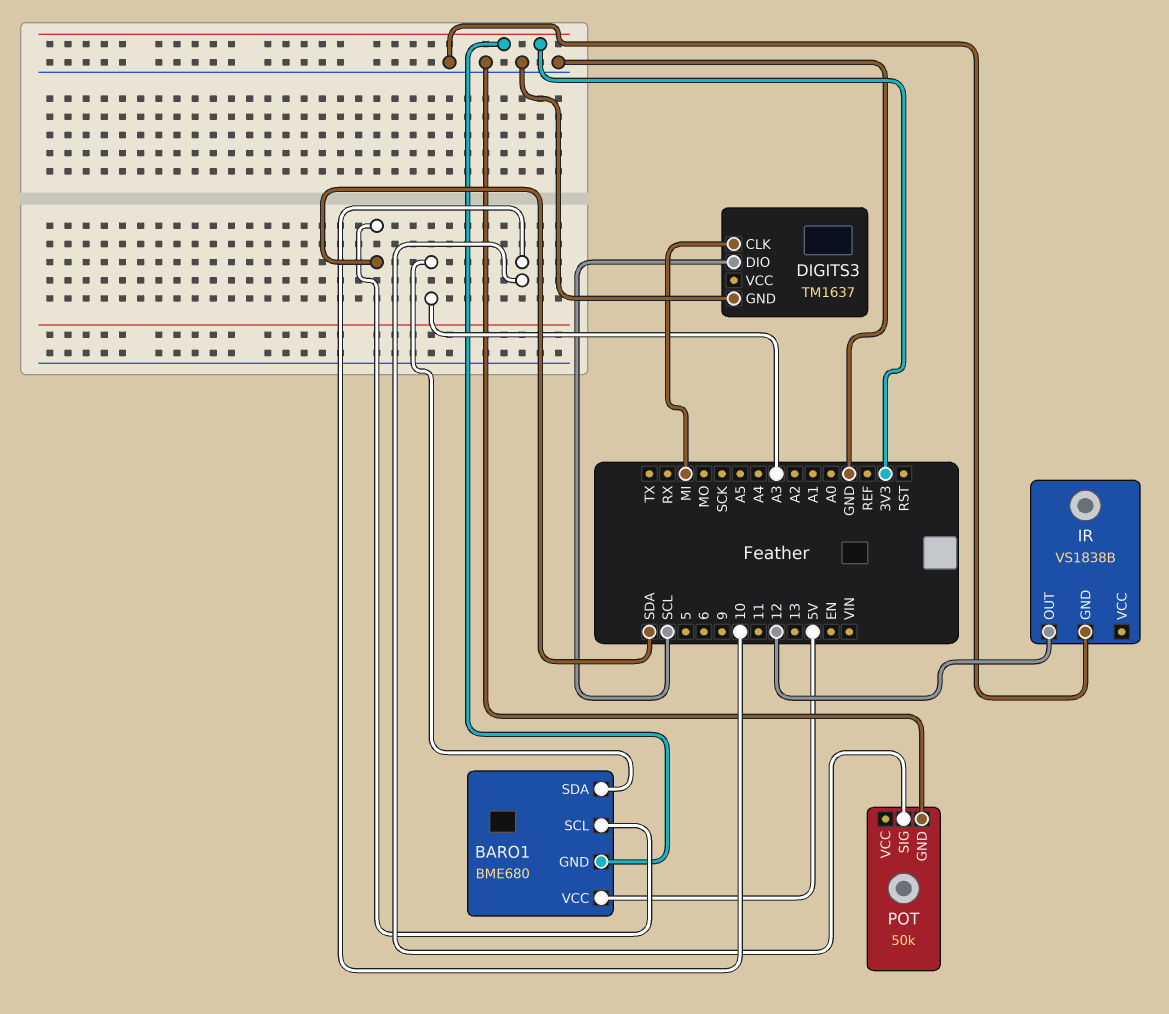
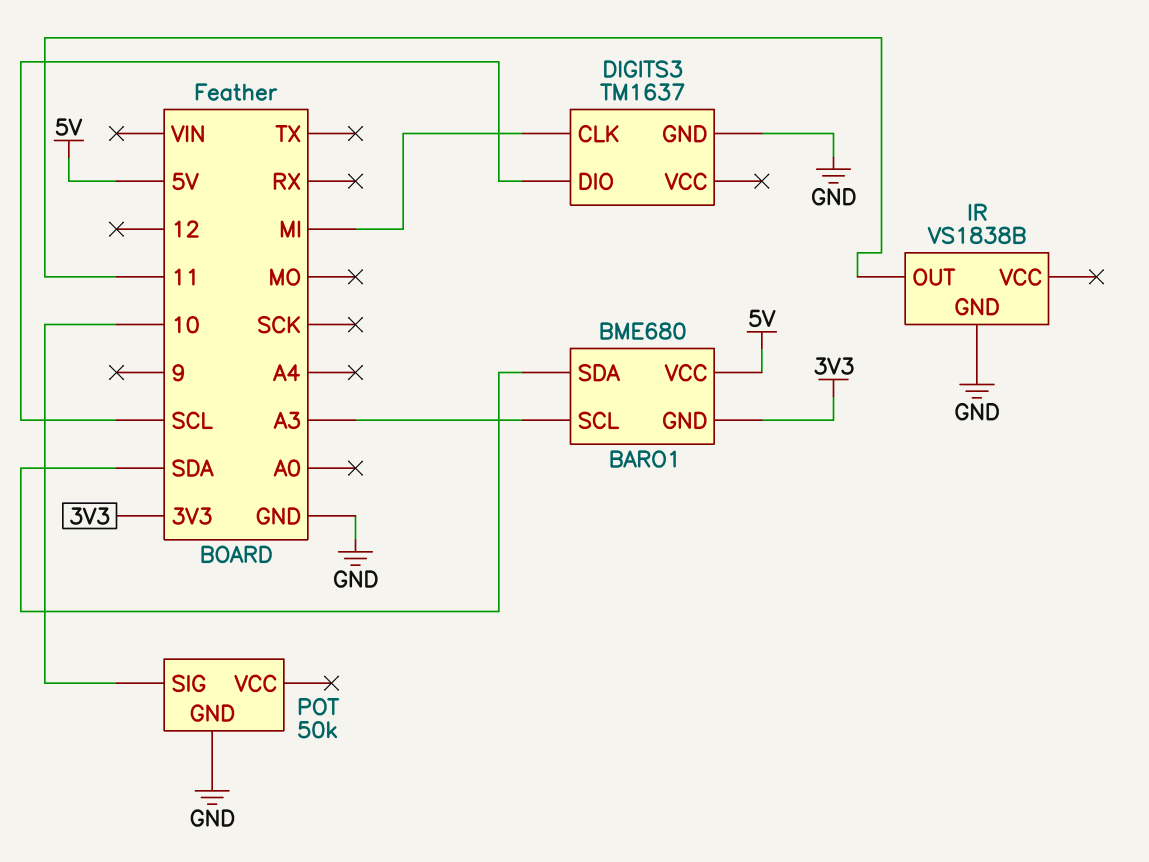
BARO1 pin SCL: SDA -> A3
BARO1 pin SDA: A3 -> SDA
IR pin OUT: 12 -> 11

